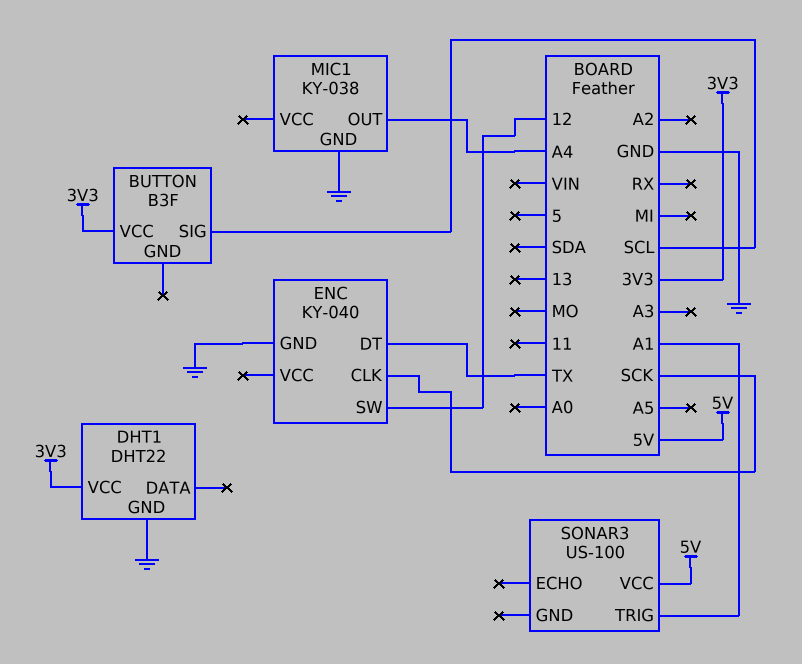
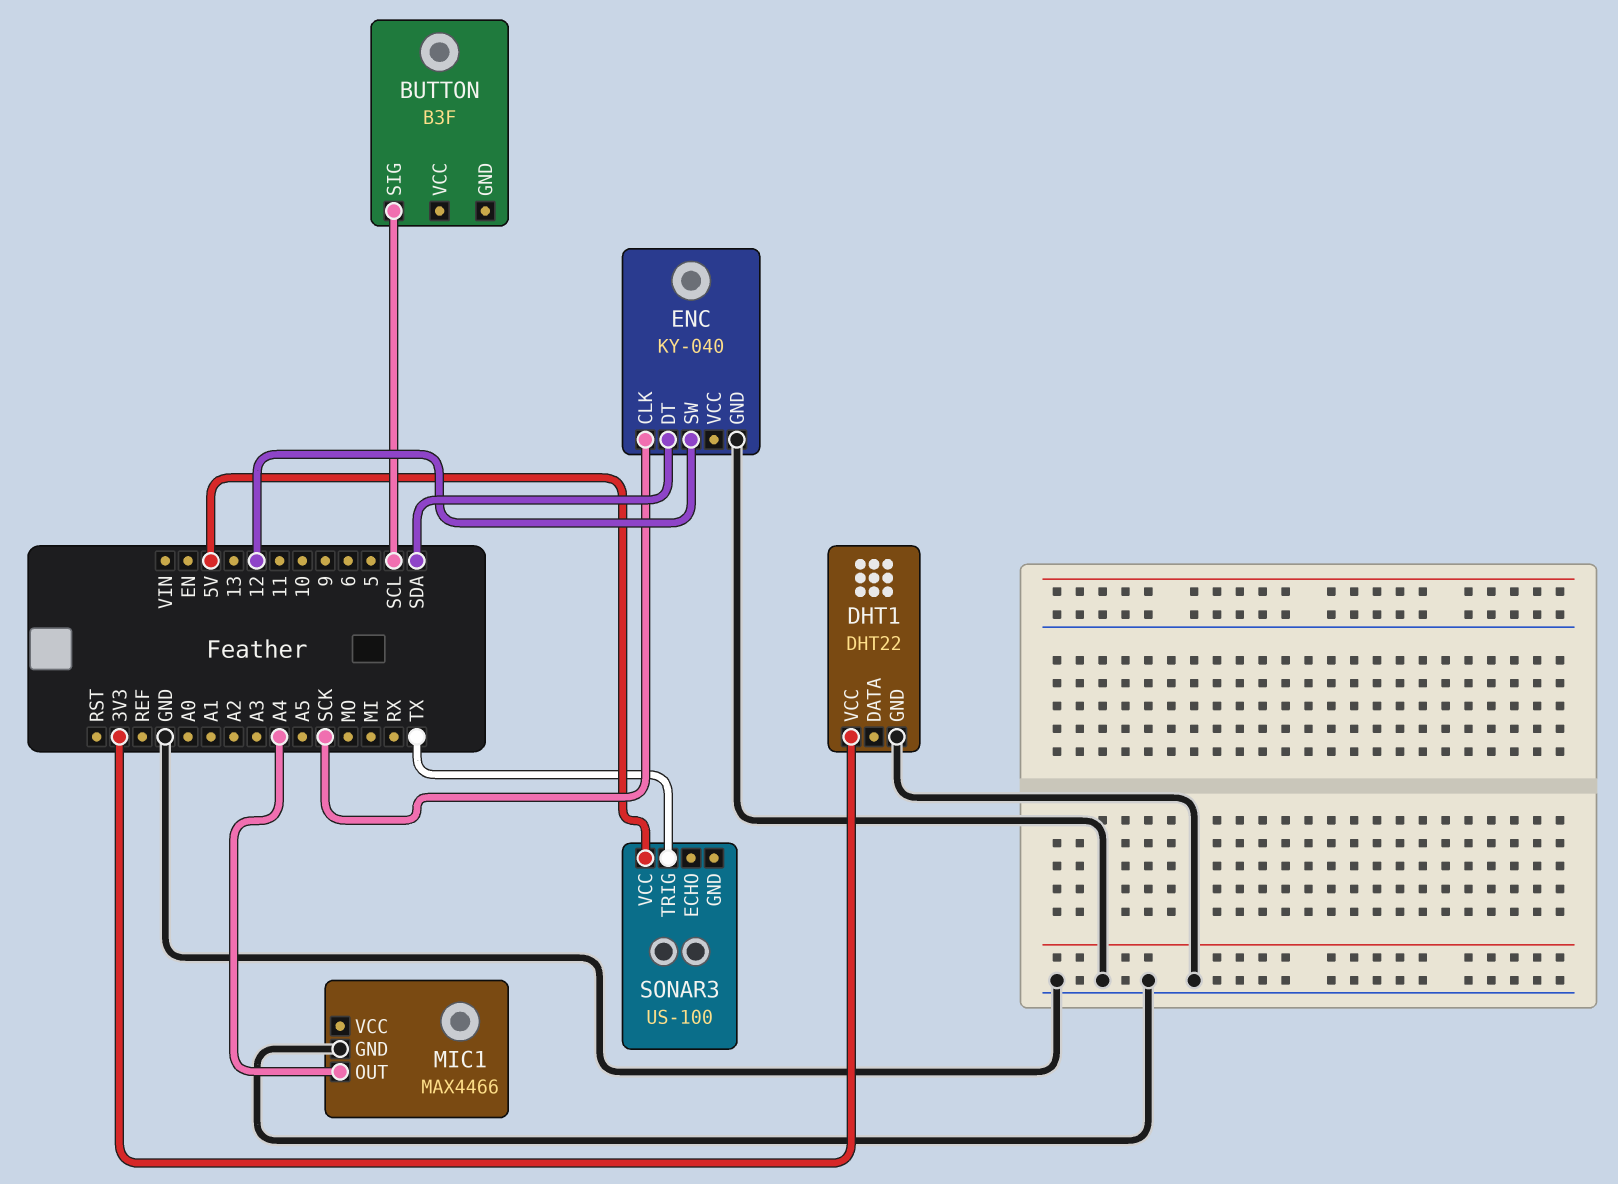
BUTTON pin VCC: 3V3 -> none
ENC pin DT: TX -> SDA
MIC1: KY-038 -> MAX4466
SONAR3 pin TRIG: A1 -> TX

